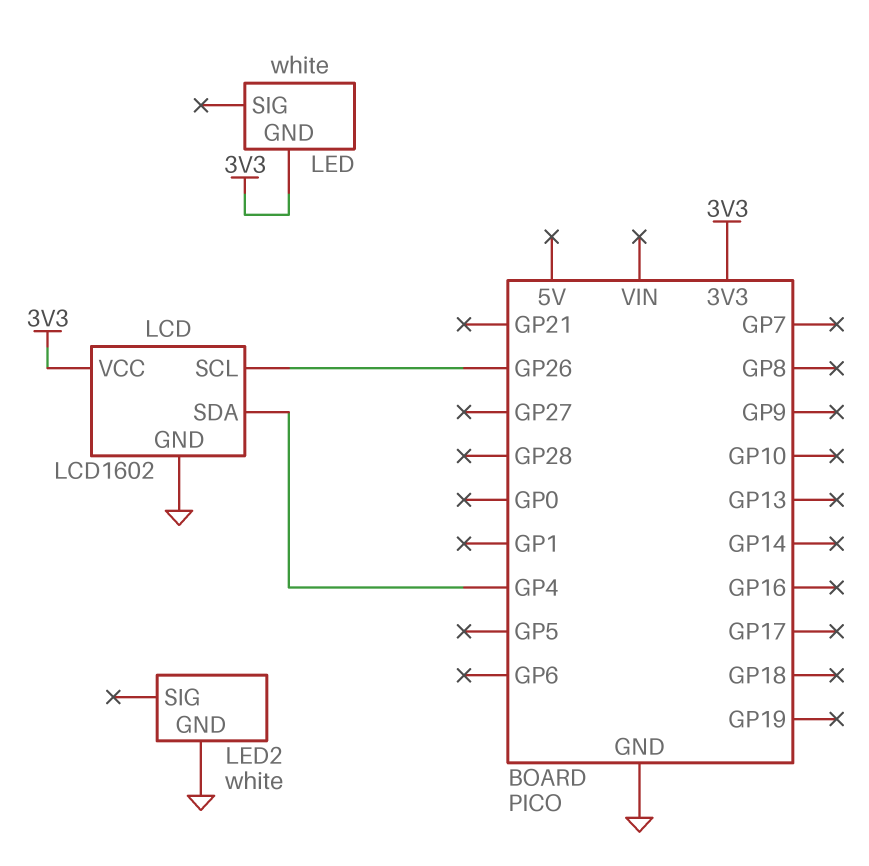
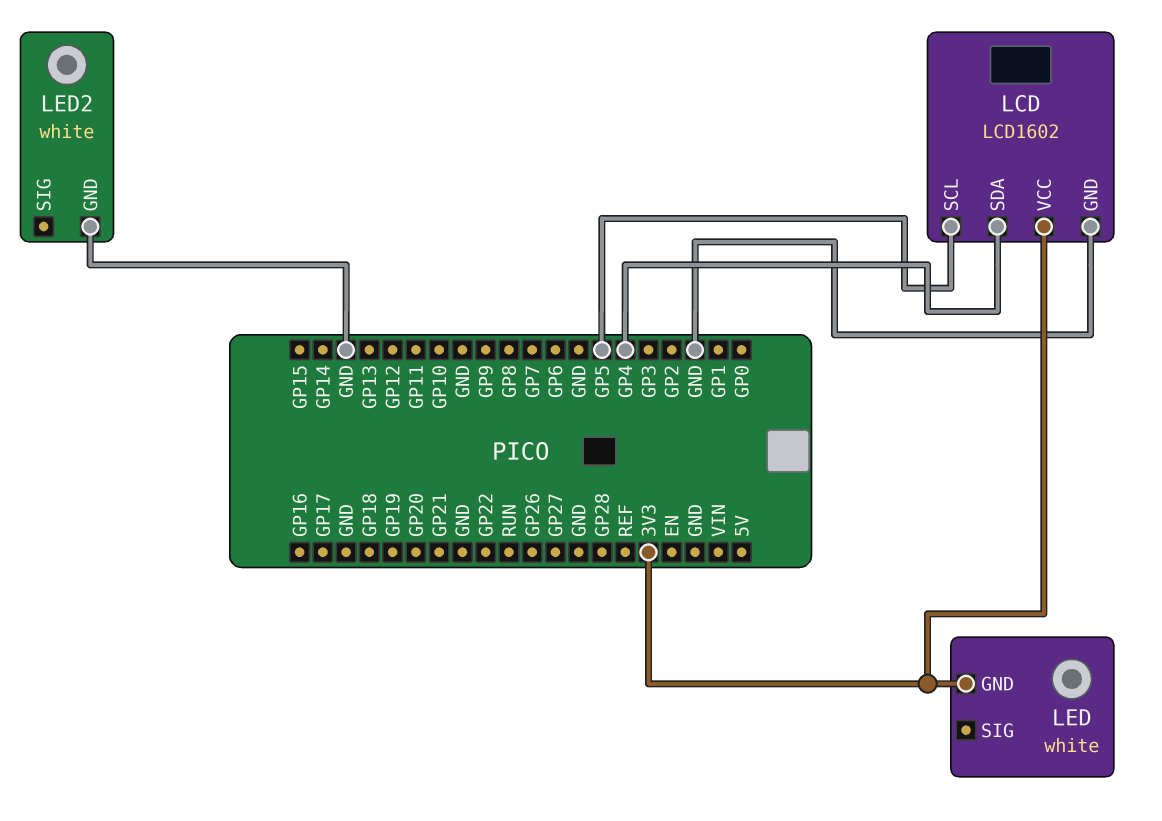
LCD pin SCL: GP26 -> GP5

